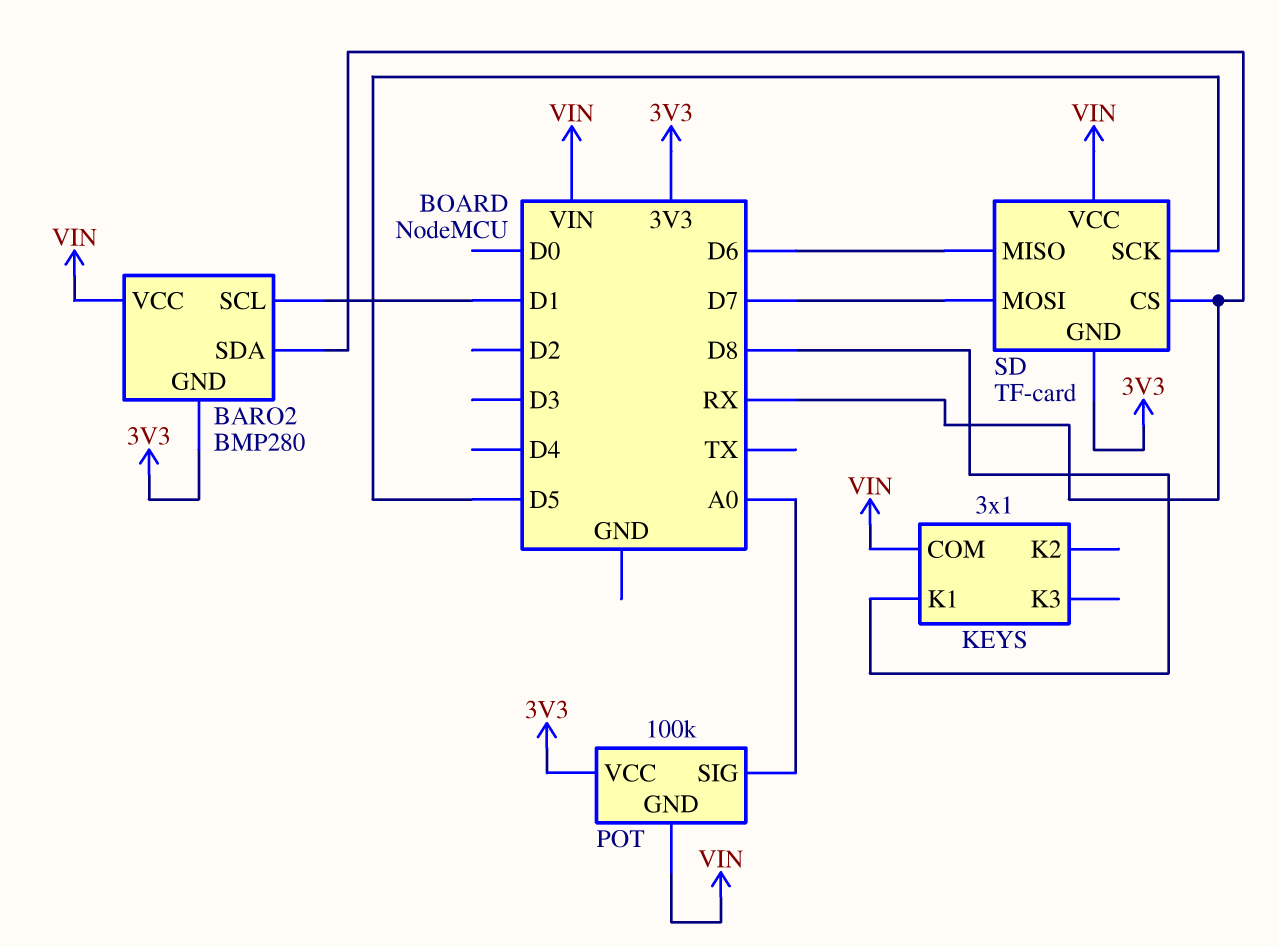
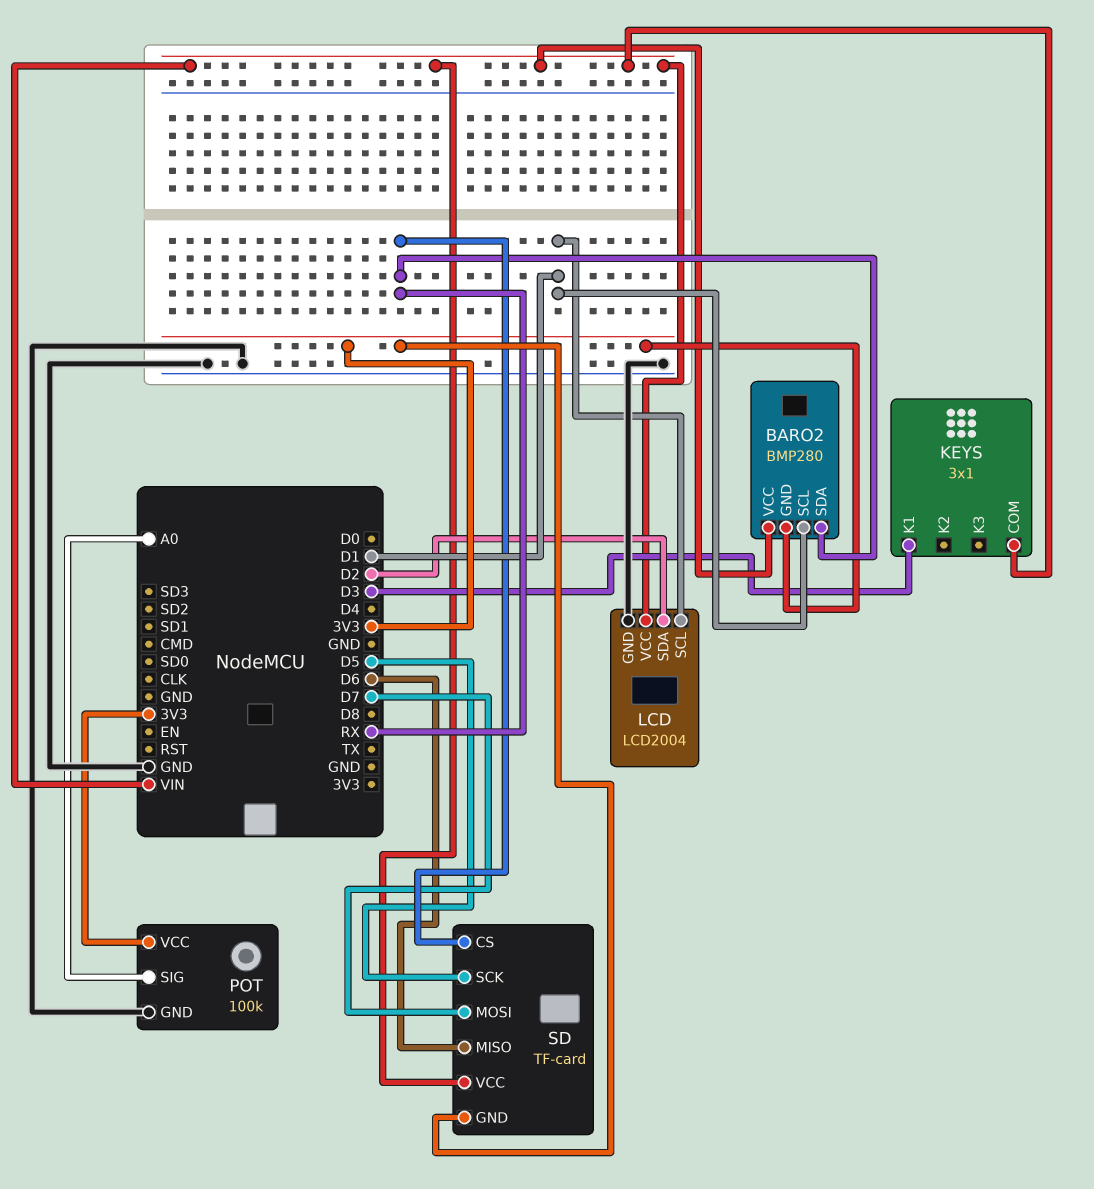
KEYS pin K1: D8 -> D3
LCD: none -> LCD2004
LCD pin GND: none -> GND
LCD pin SCL: none -> D1
LCD pin SDA: none -> D2
LCD pin VCC: none -> VIN
POT pin GND: VIN -> GND

